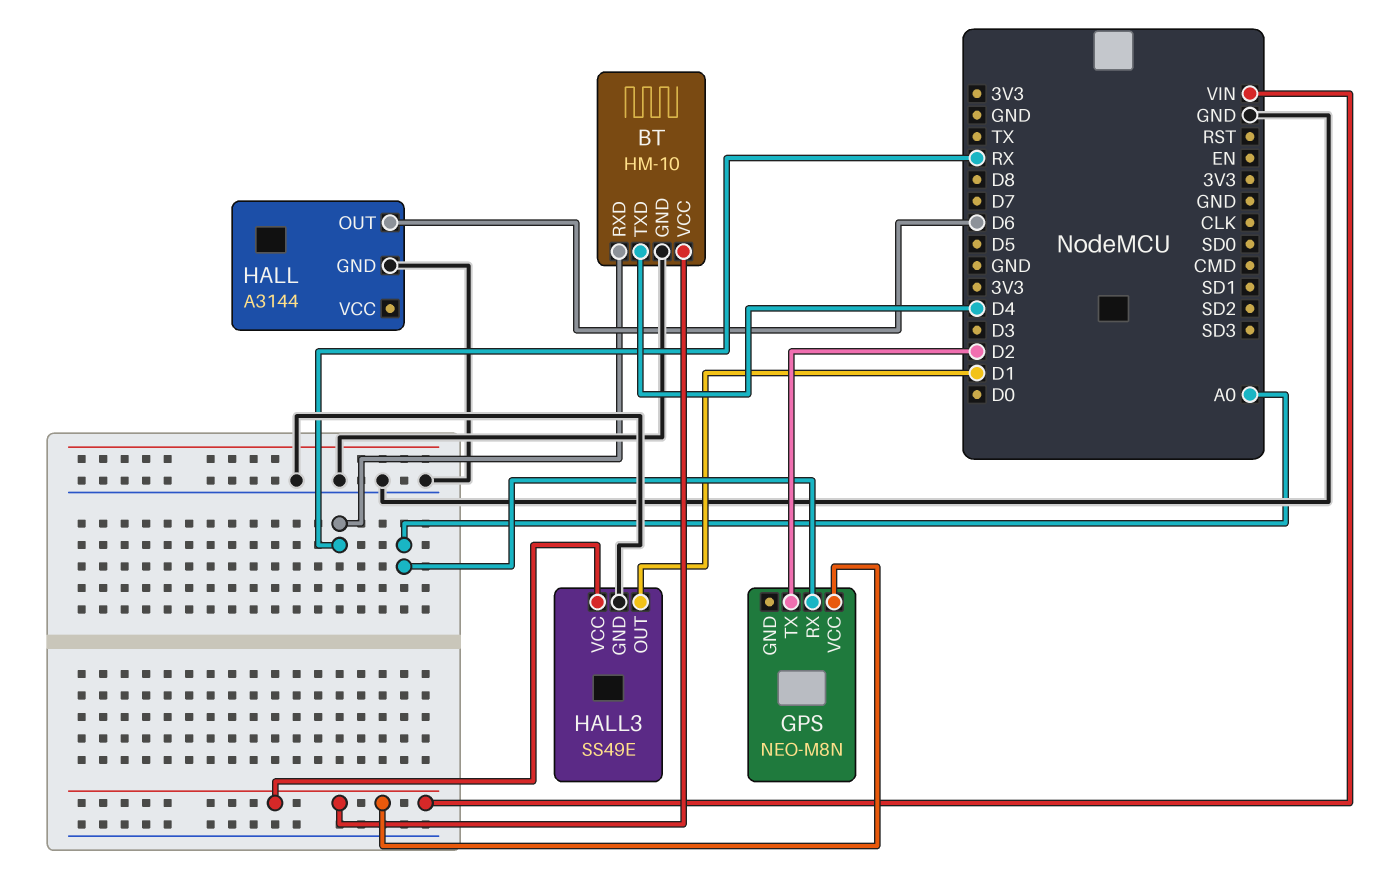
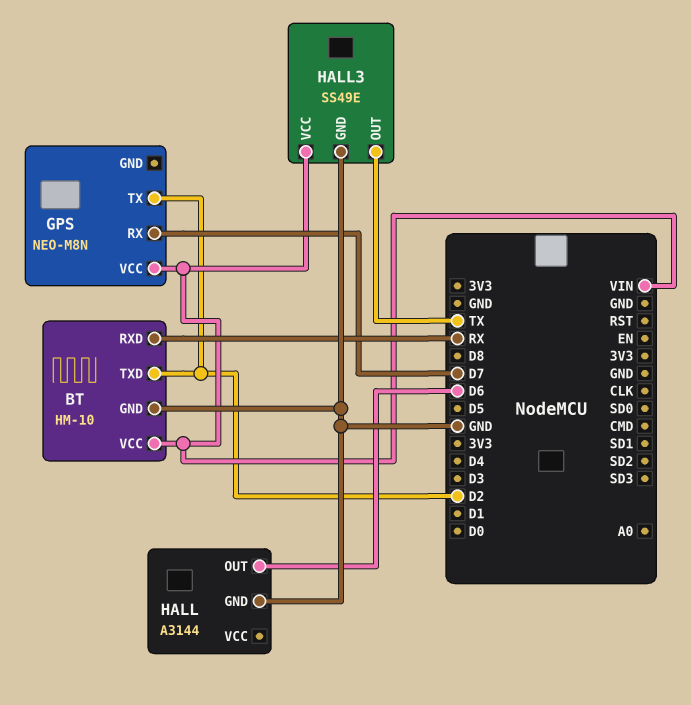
BT pin TXD: D4 -> D2
GPS pin RX: A0 -> D7
HALL3 pin OUT: D1 -> TX

